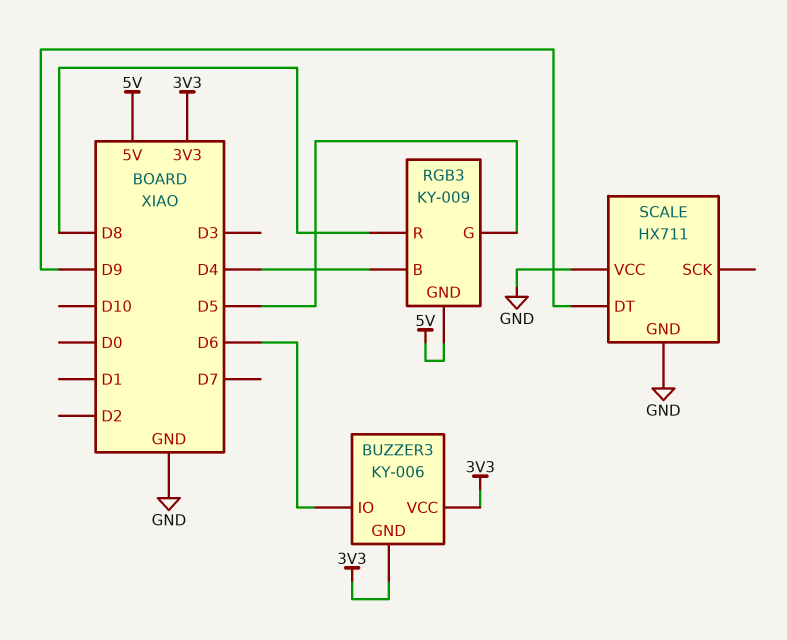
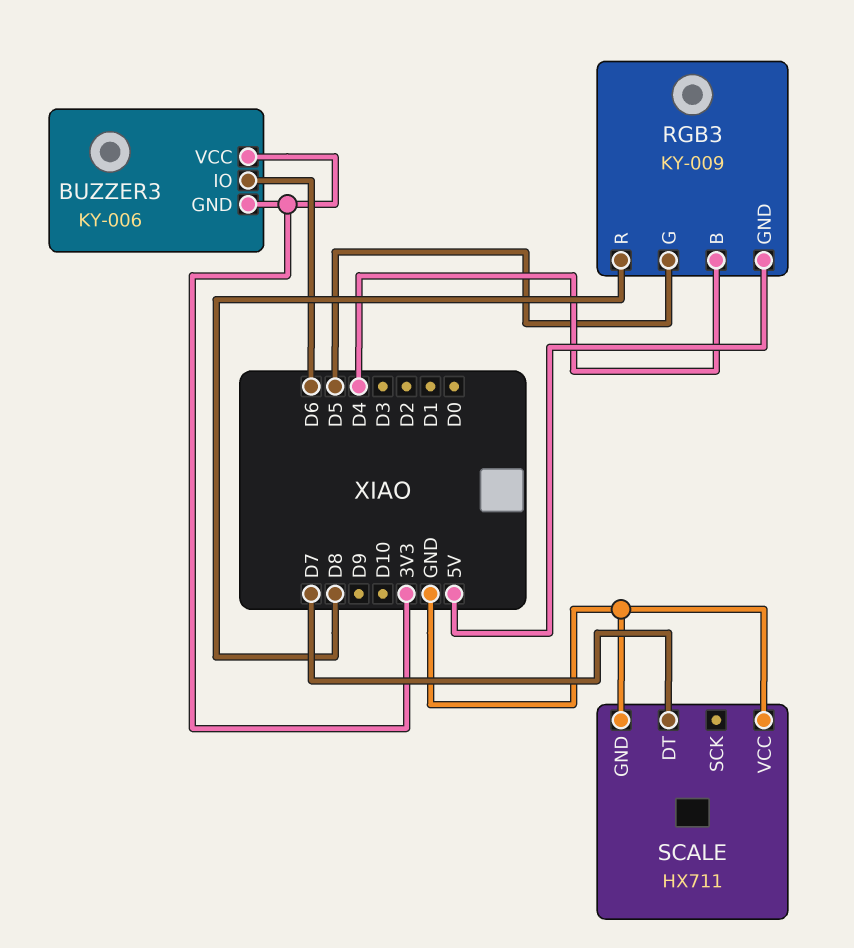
SCALE pin DT: D9 -> D7

